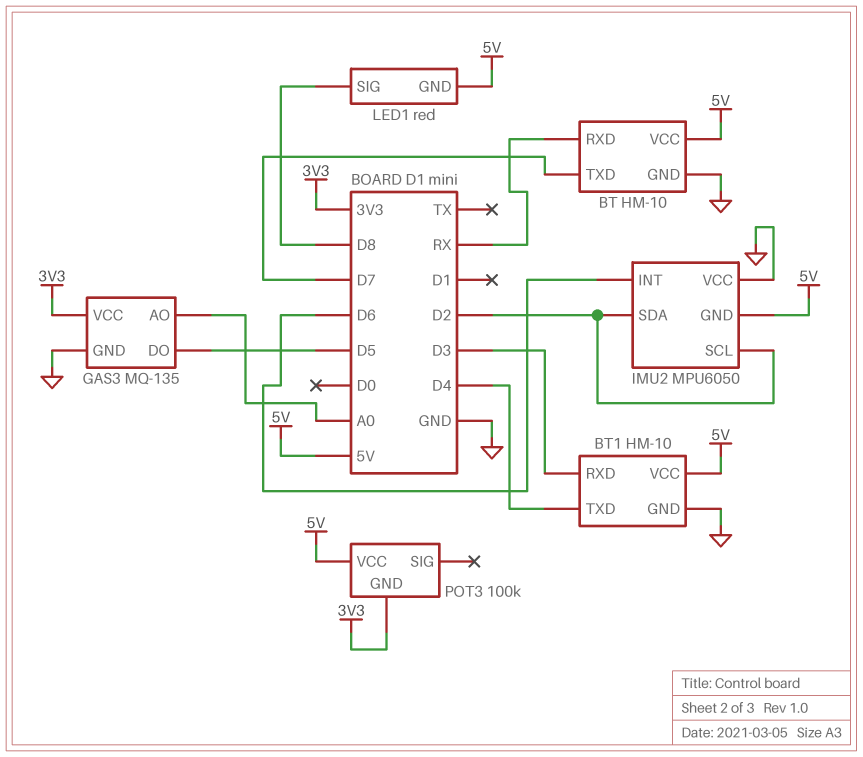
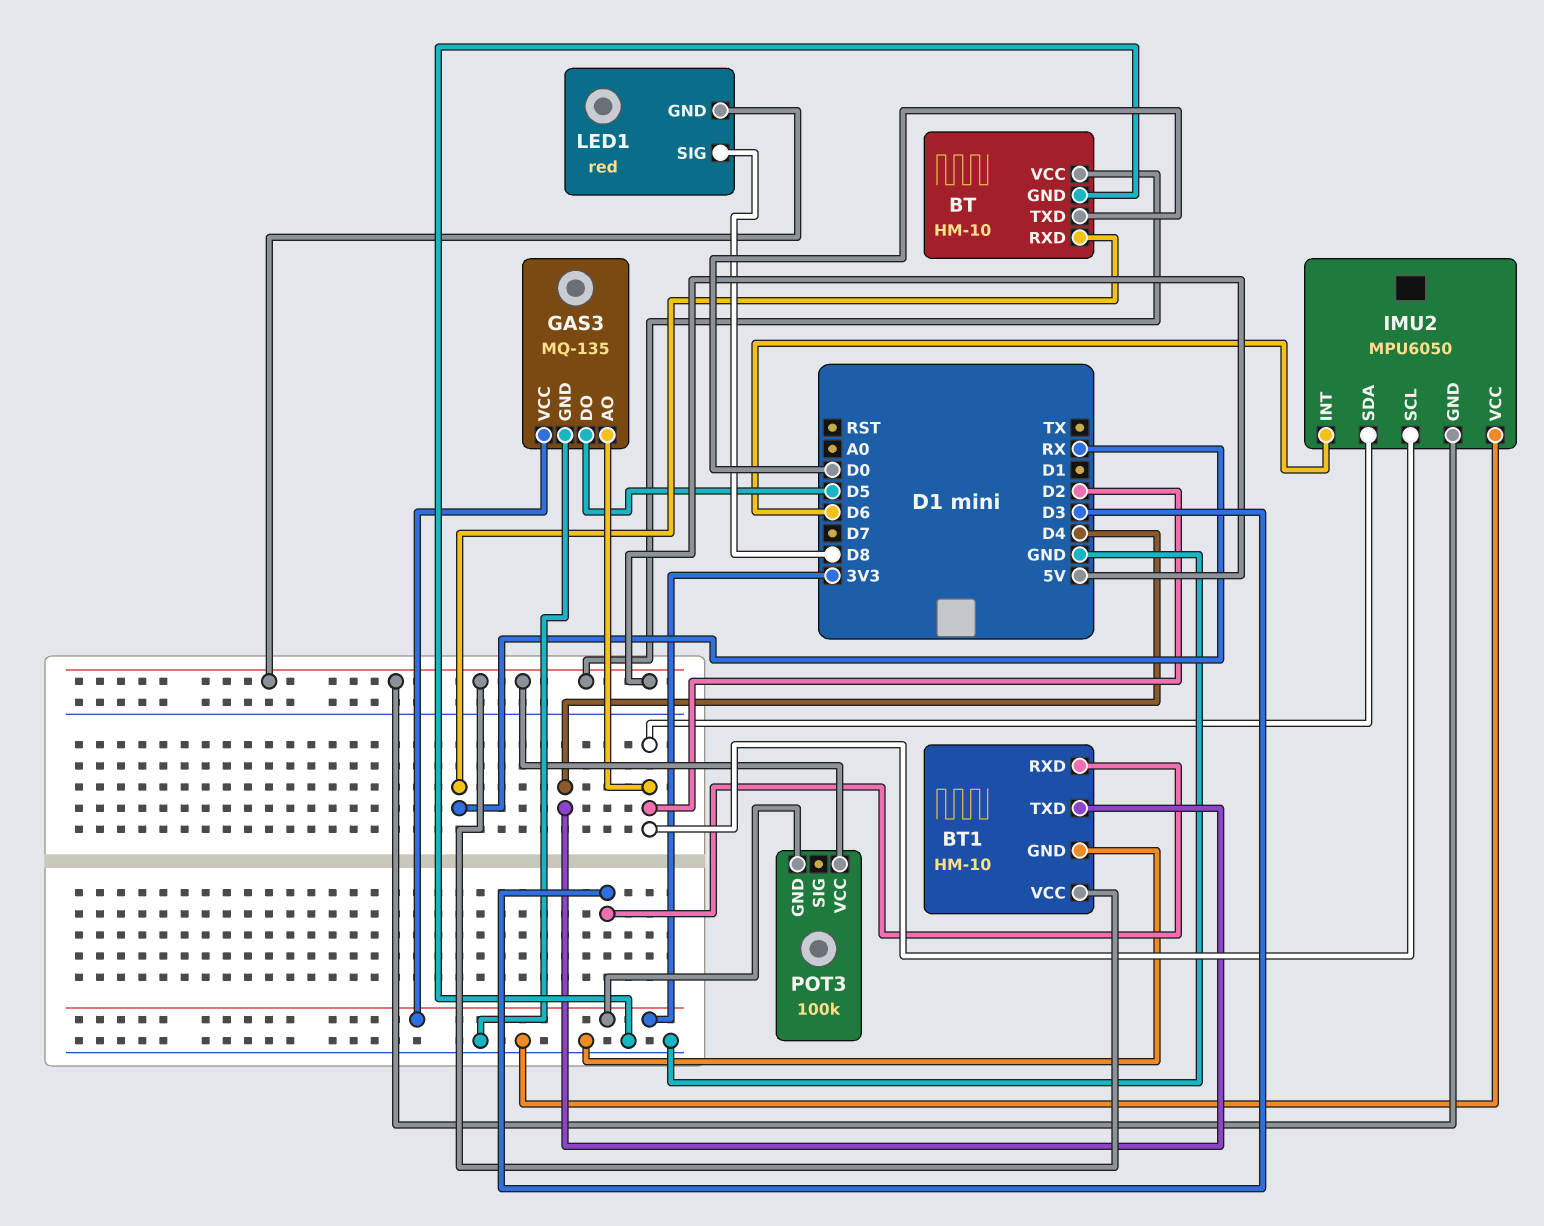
BT pin TXD: D7 -> D0
GAS3 pin AO: A0 -> D2

